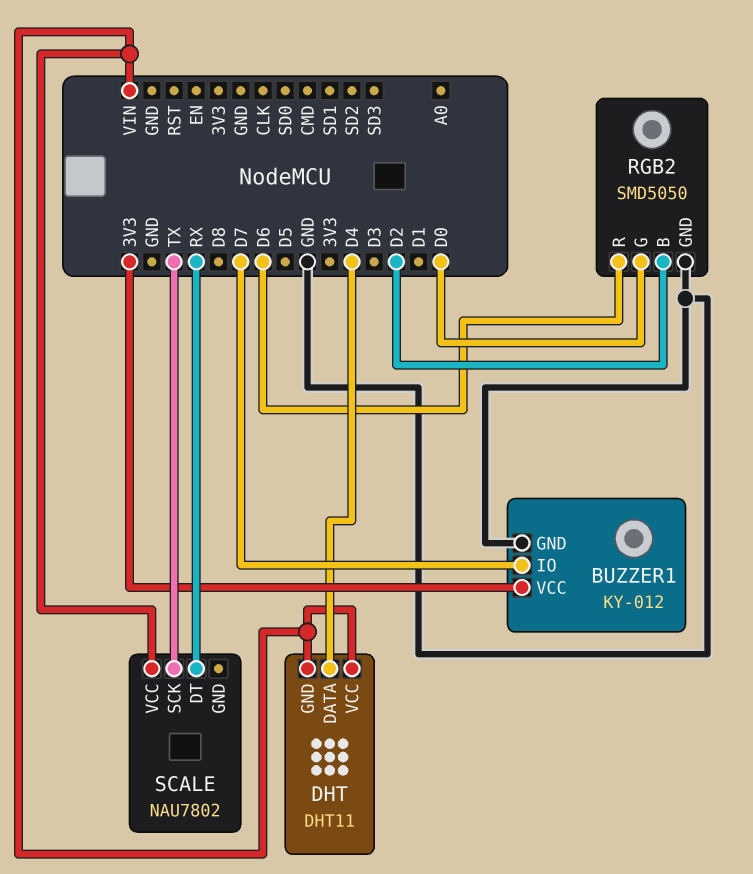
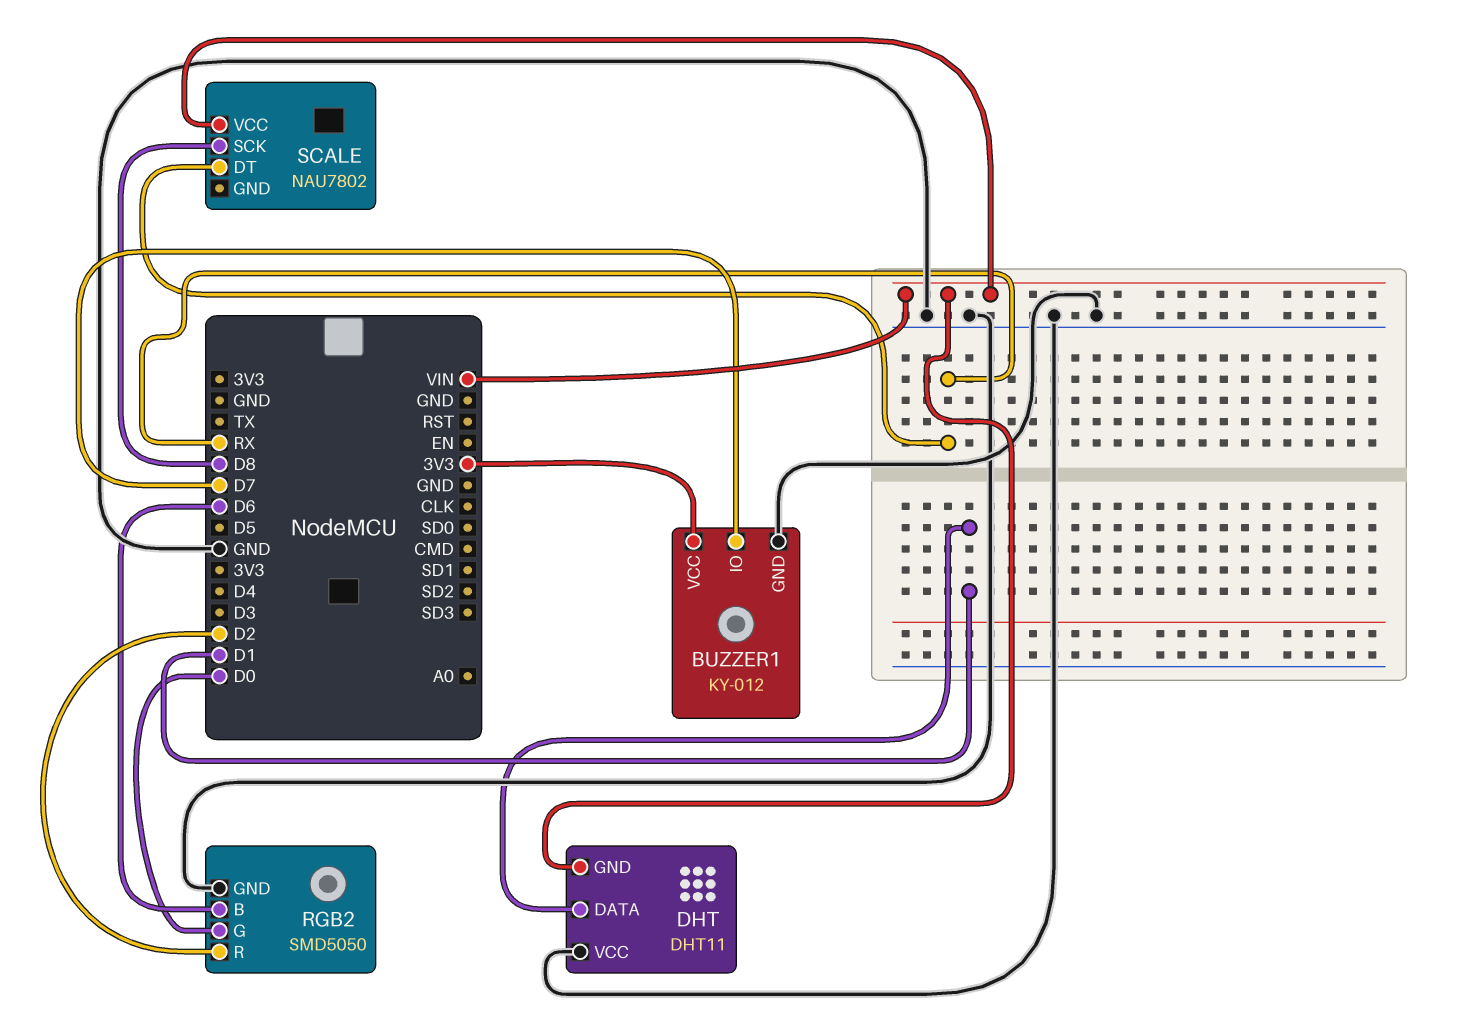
DHT pin DATA: D4 -> D1
DHT pin VCC: VIN -> GND
RGB2 pin B: D2 -> D6
RGB2 pin R: D6 -> D2
SCALE pin SCK: TX -> D8

